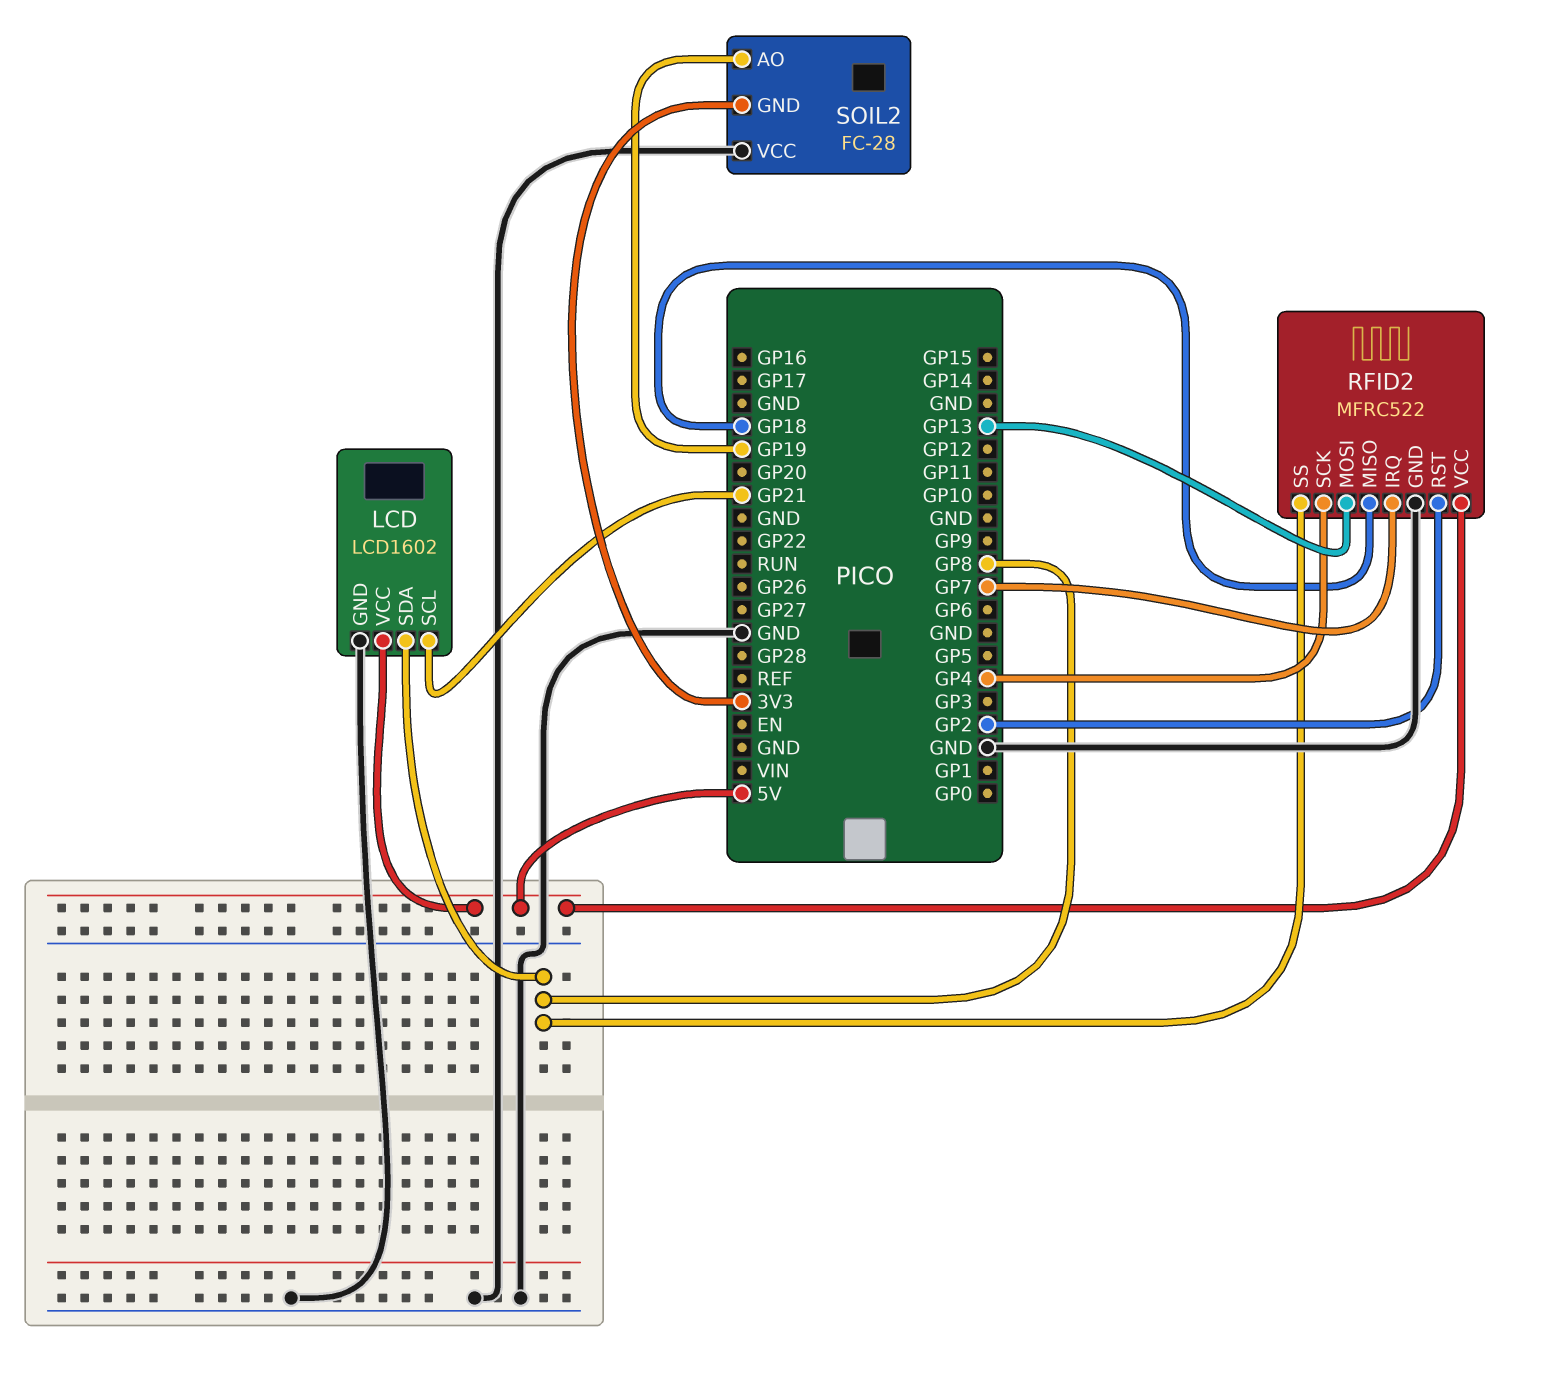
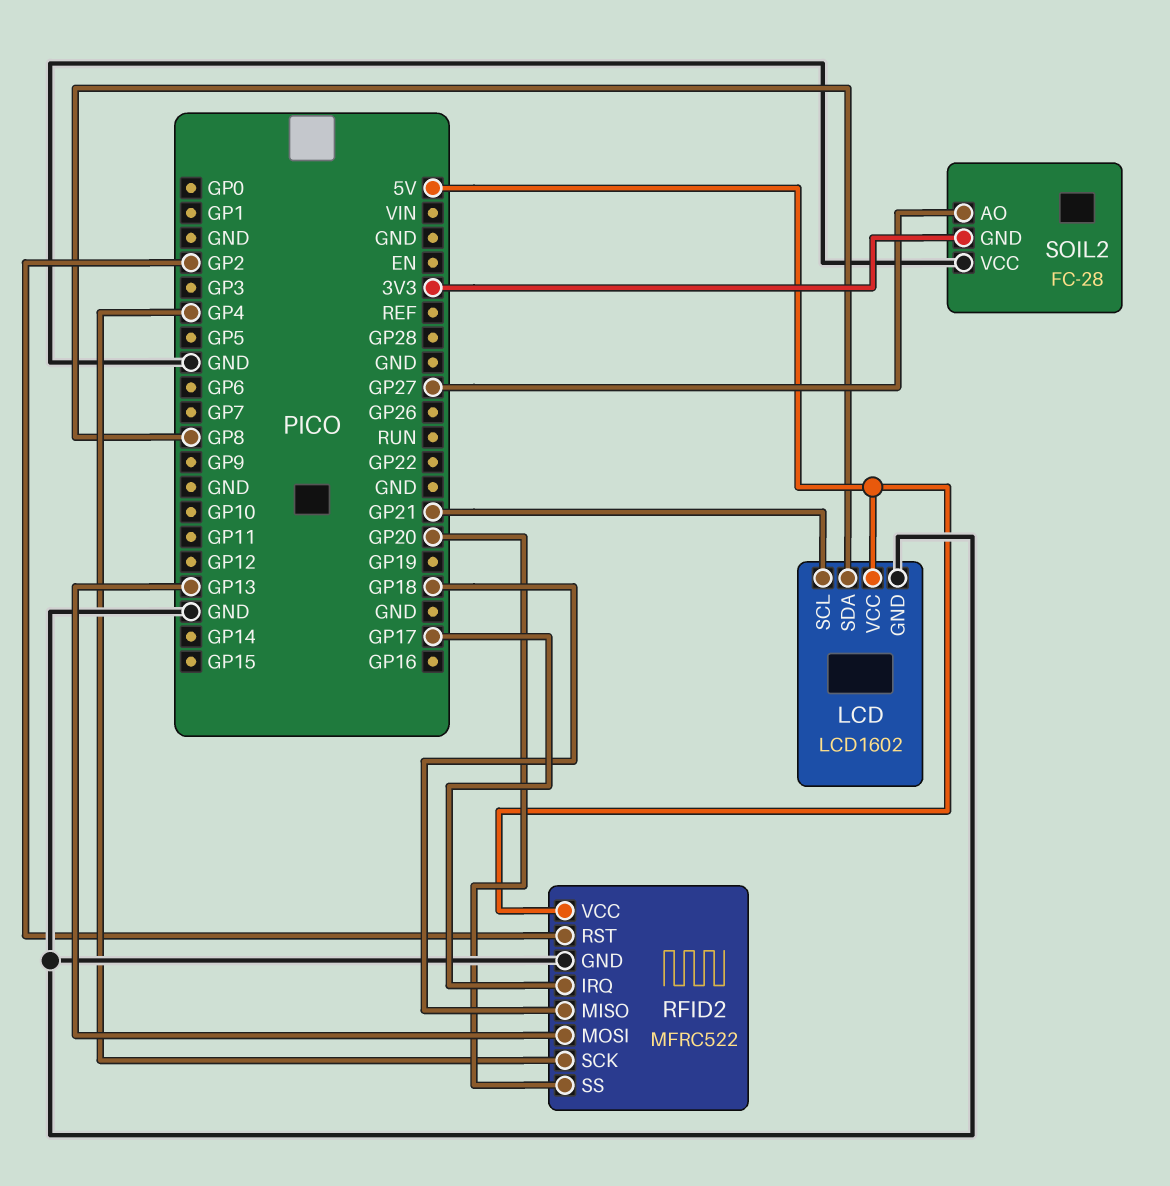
RFID2 pin IRQ: GP7 -> GP17
RFID2 pin SS: GP8 -> GP20
SOIL2 pin AO: GP19 -> GP27

